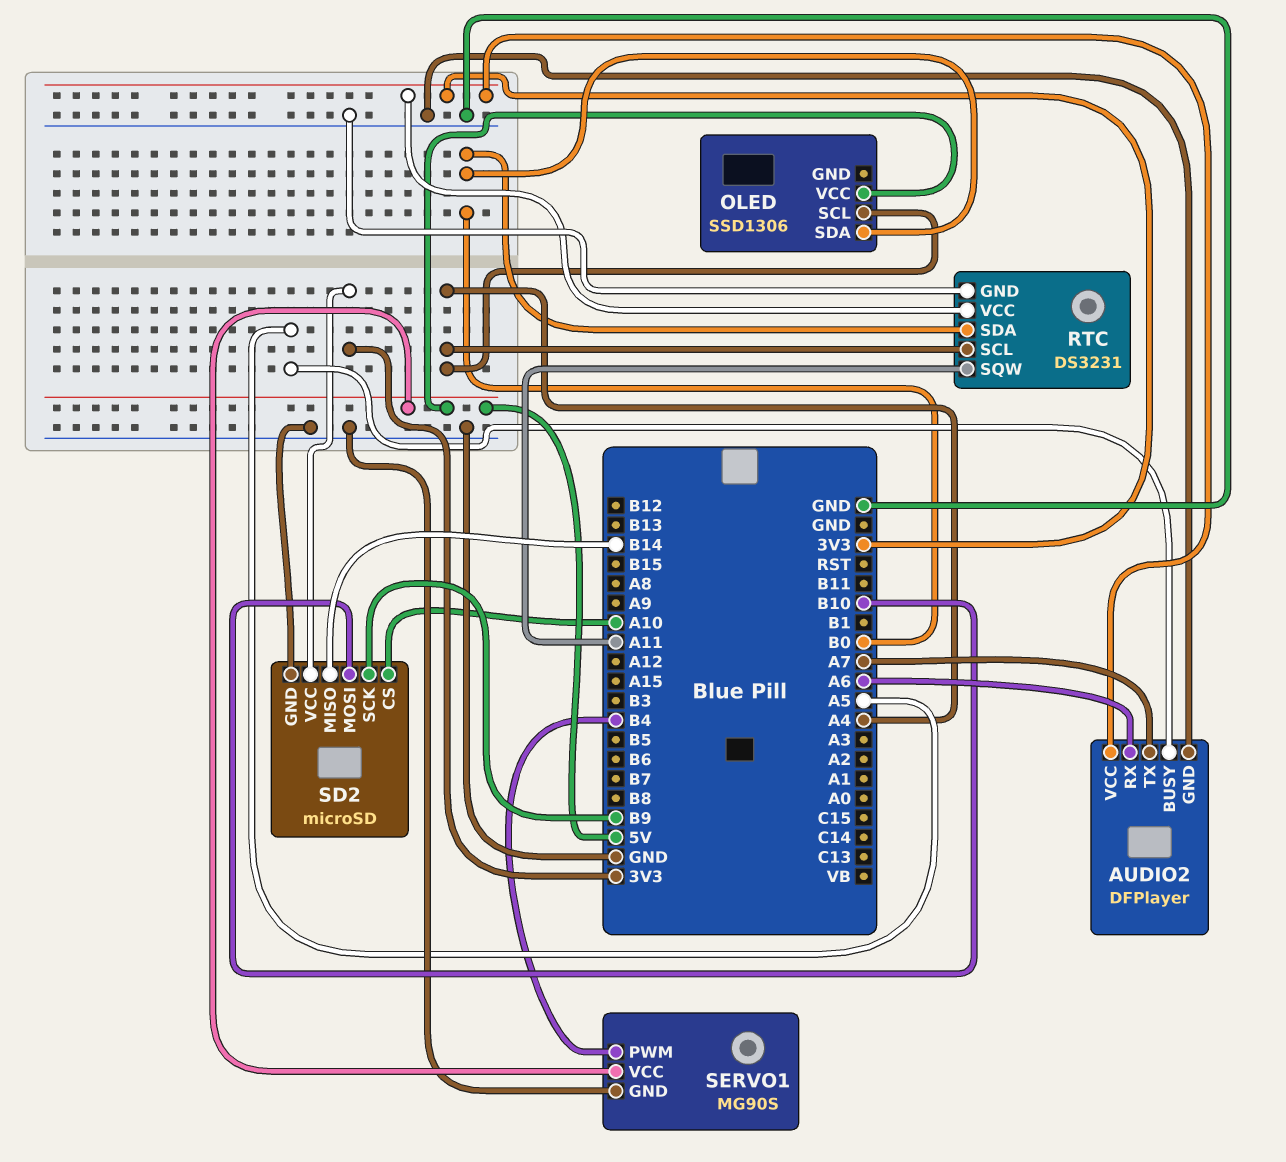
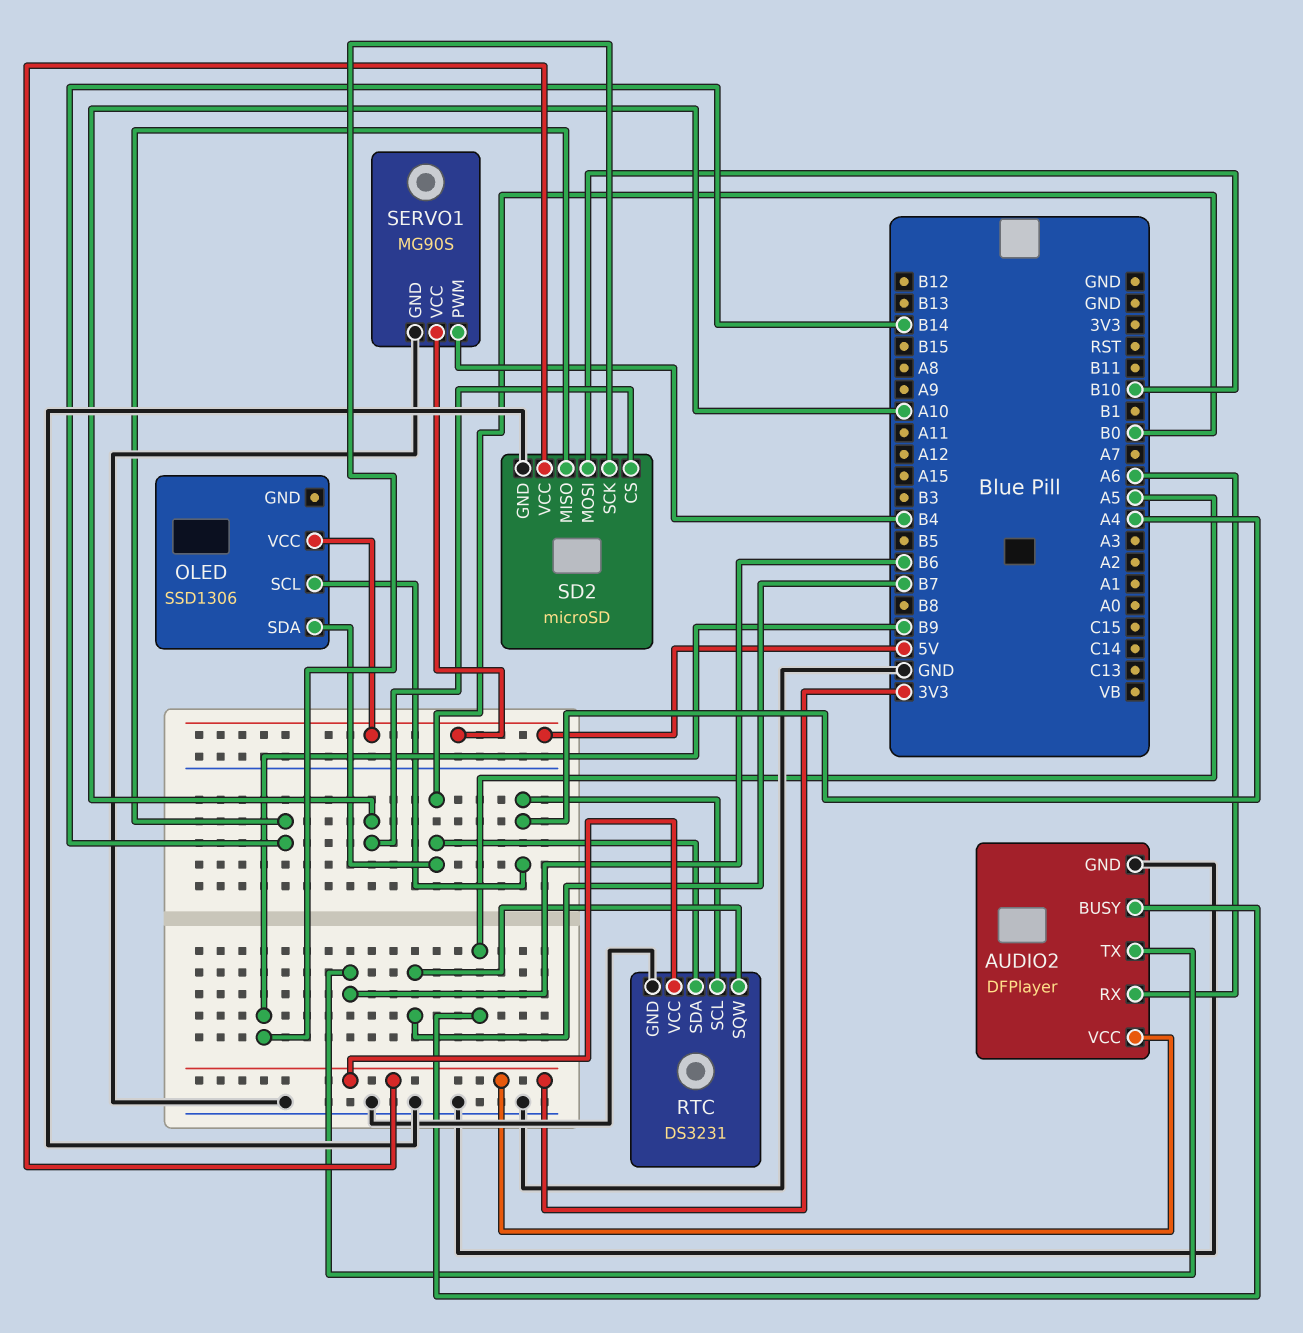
AUDIO2 pin TX: A7 -> B6
RTC pin SQW: A11 -> B7

